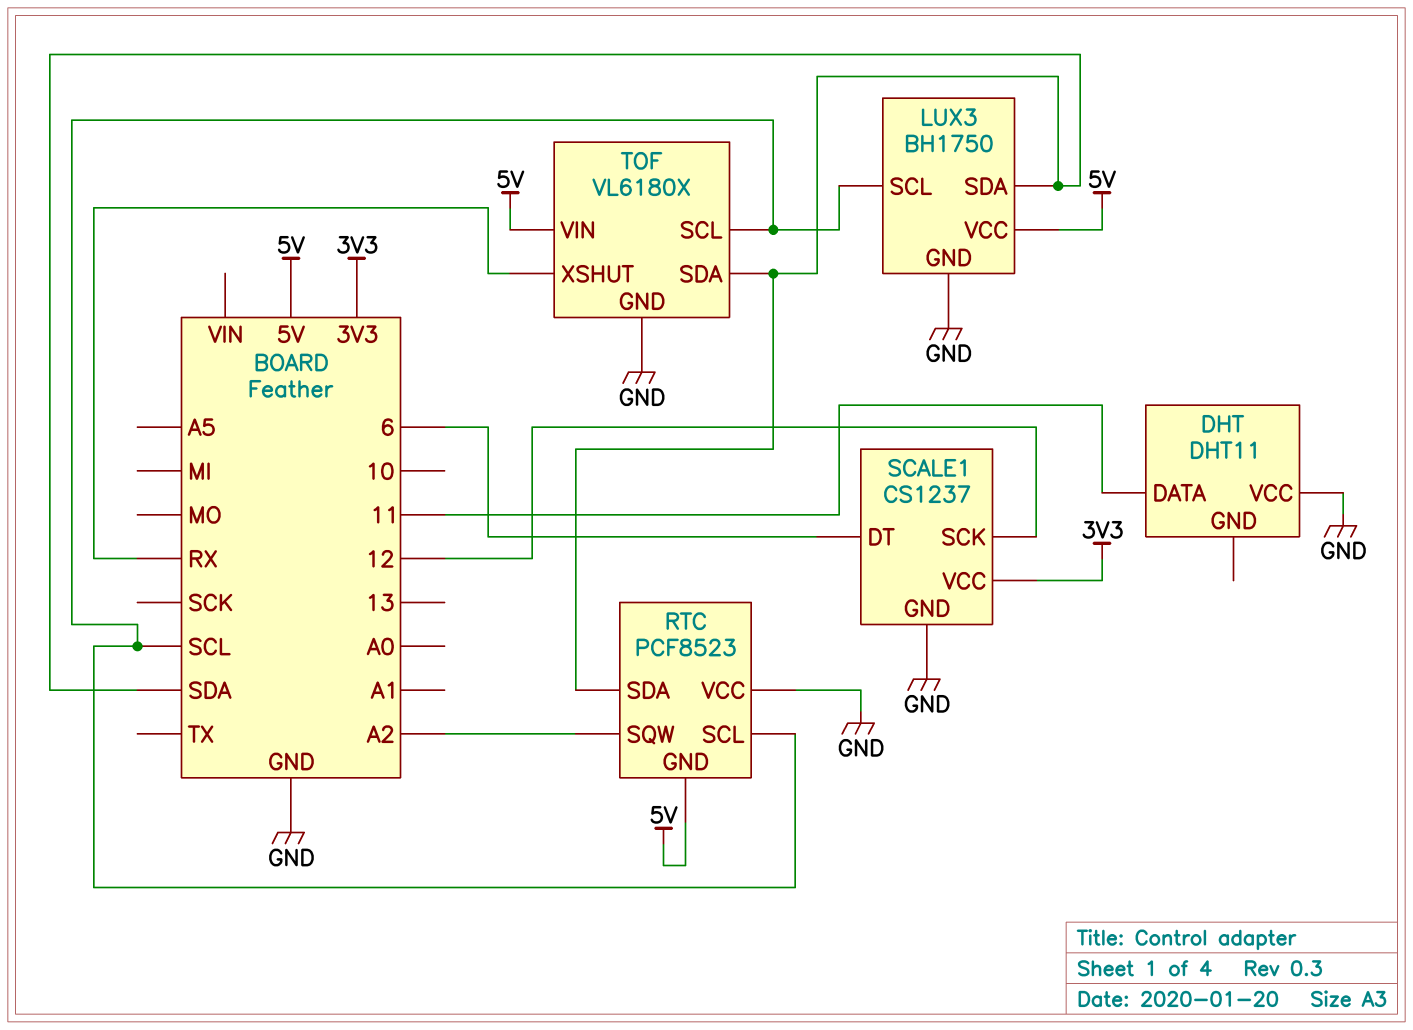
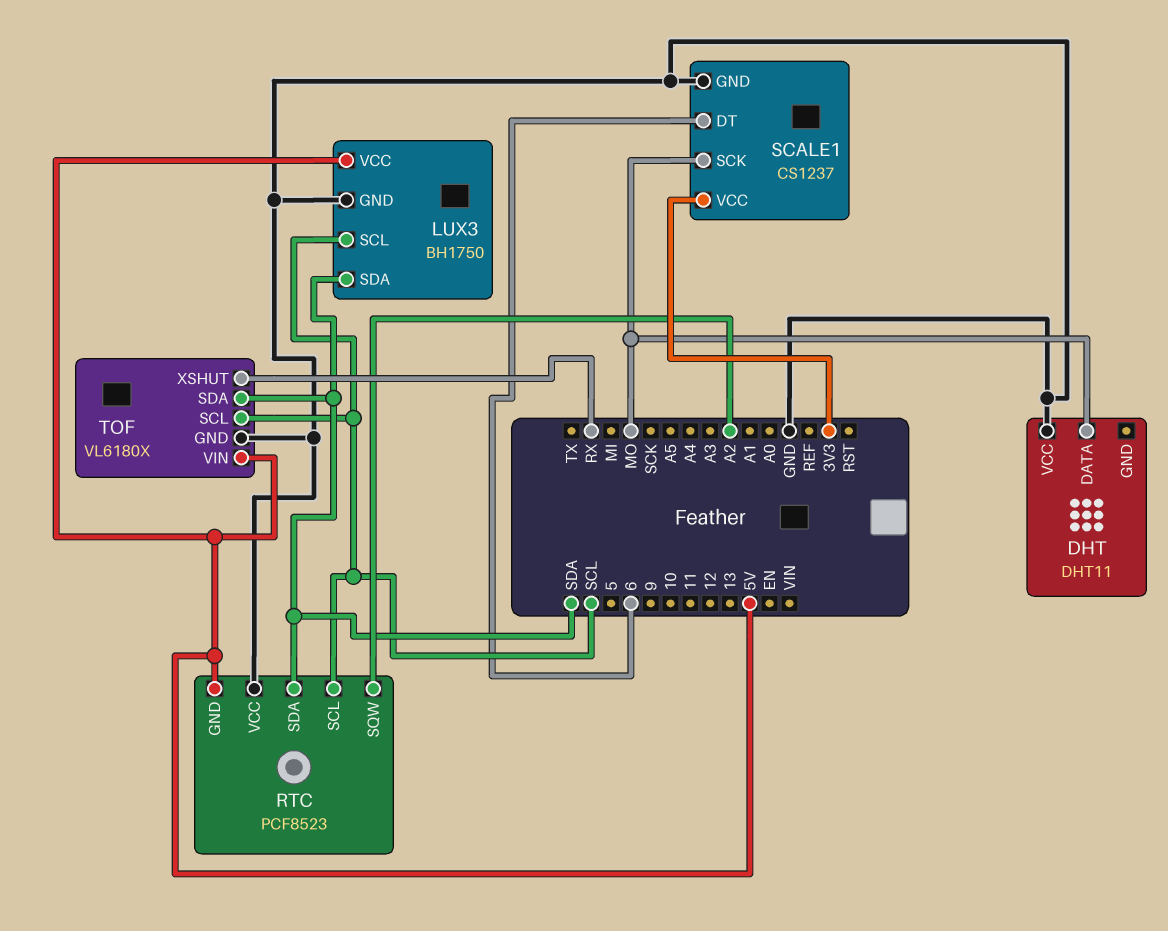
DHT pin DATA: 11 -> MO
SCALE1 pin SCK: 12 -> MO

